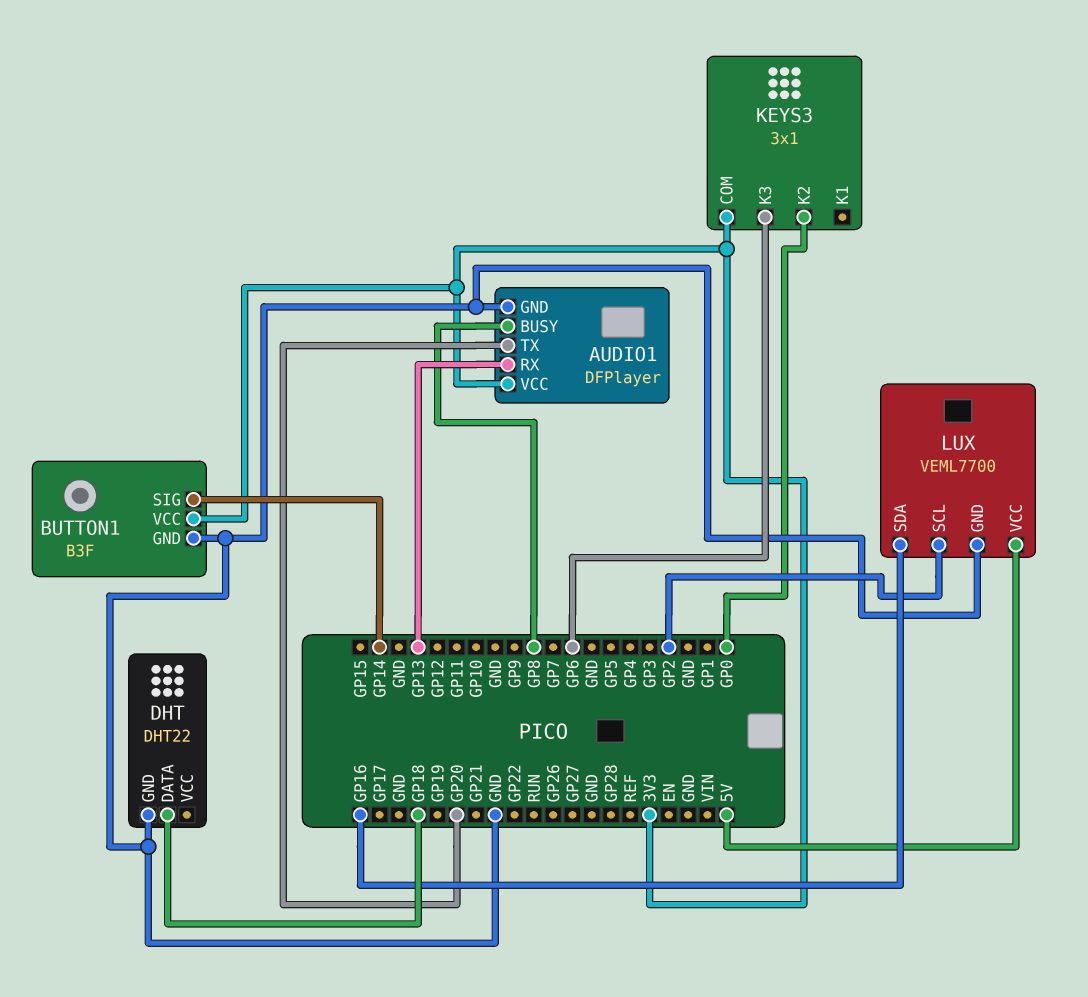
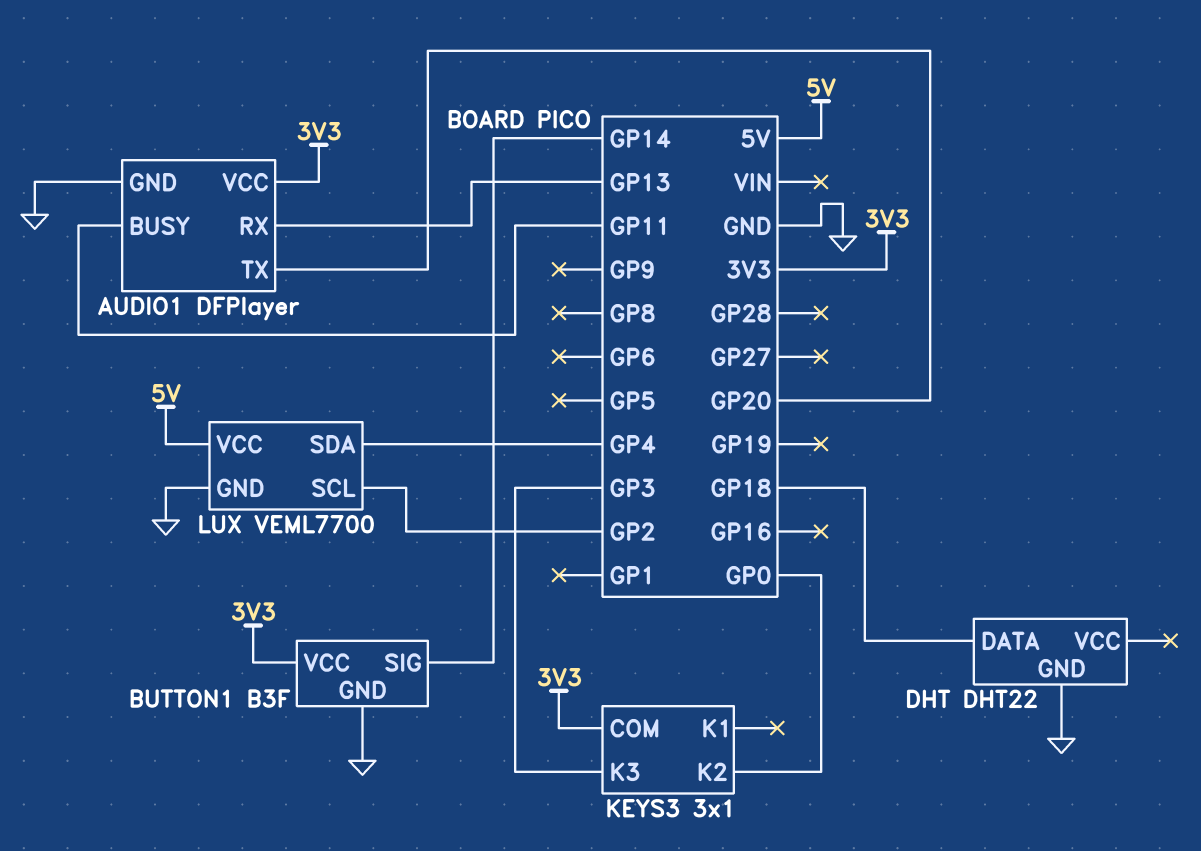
AUDIO1 pin BUSY: GP8 -> GP11
KEYS3 pin K3: GP6 -> GP3
LUX pin SDA: GP16 -> GP4

